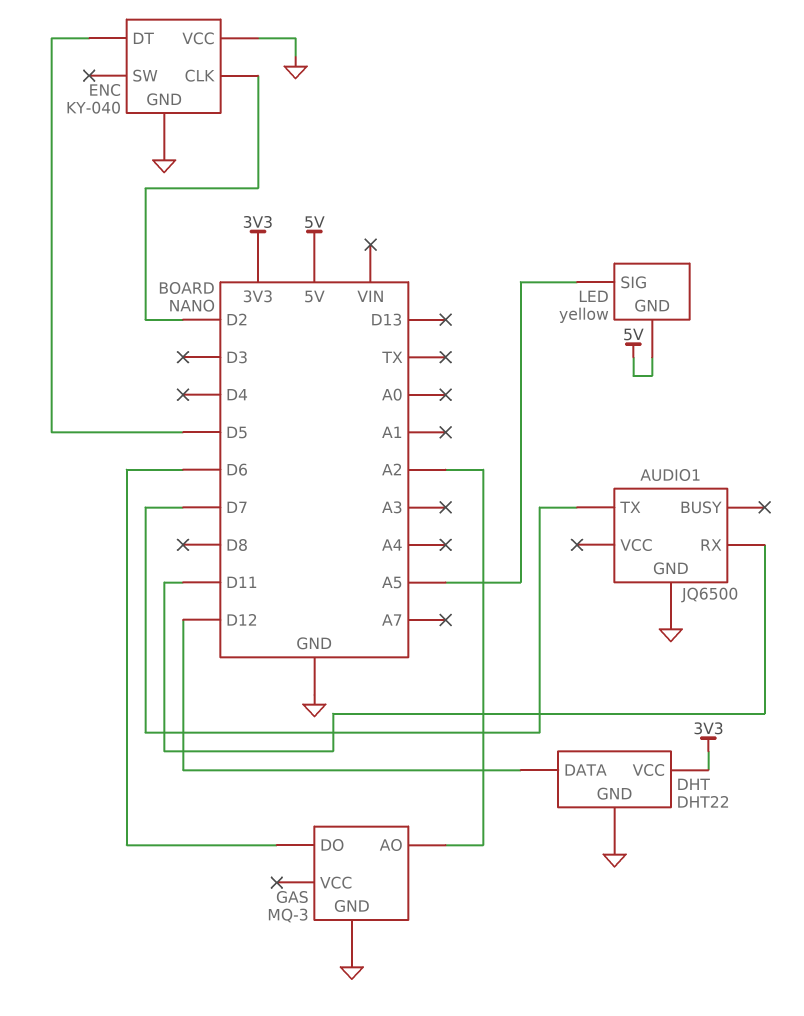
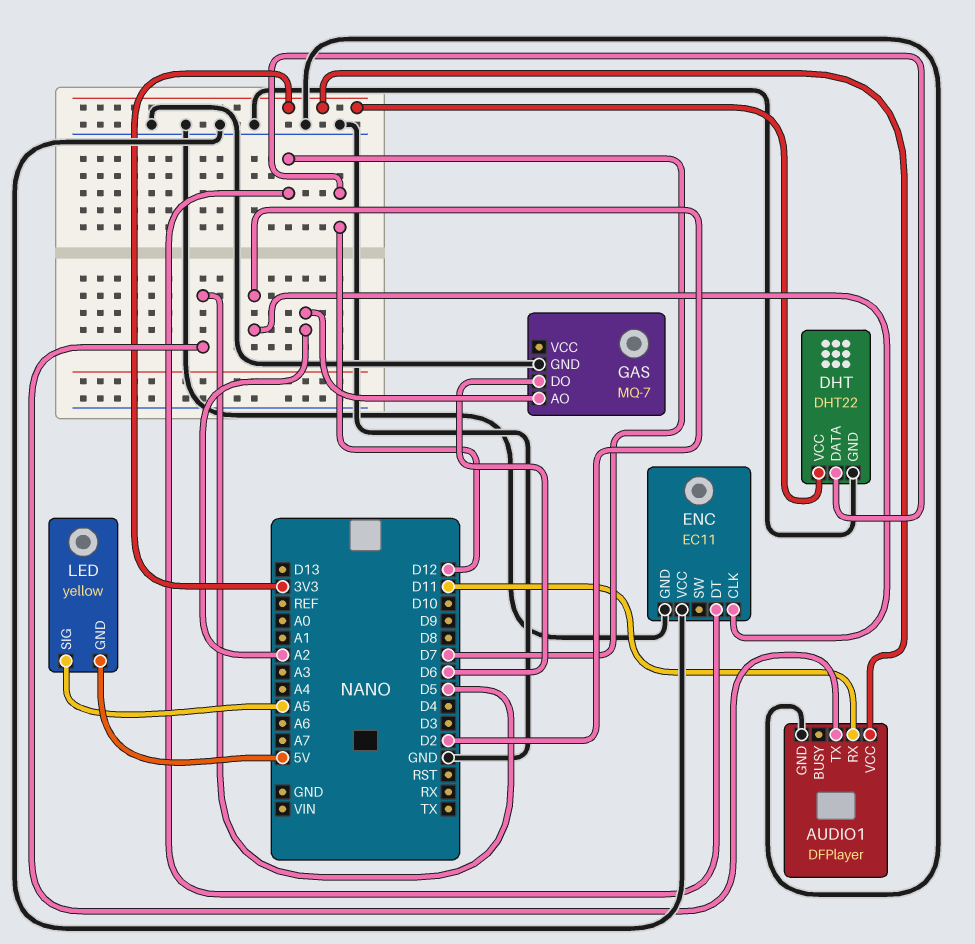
AUDIO1: JQ6500 -> DFPlayer
AUDIO1 pin TX: D7 -> D5
AUDIO1 pin VCC: none -> 3V3
ENC: KY-040 -> EC11
ENC pin DT: D5 -> D7
GAS: MQ-3 -> MQ-7

